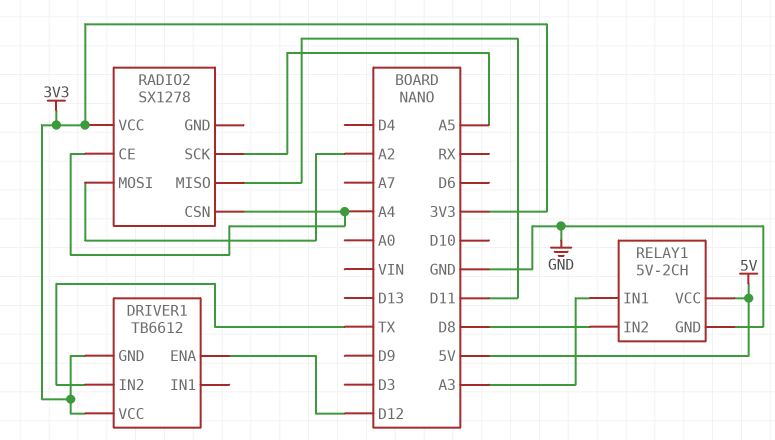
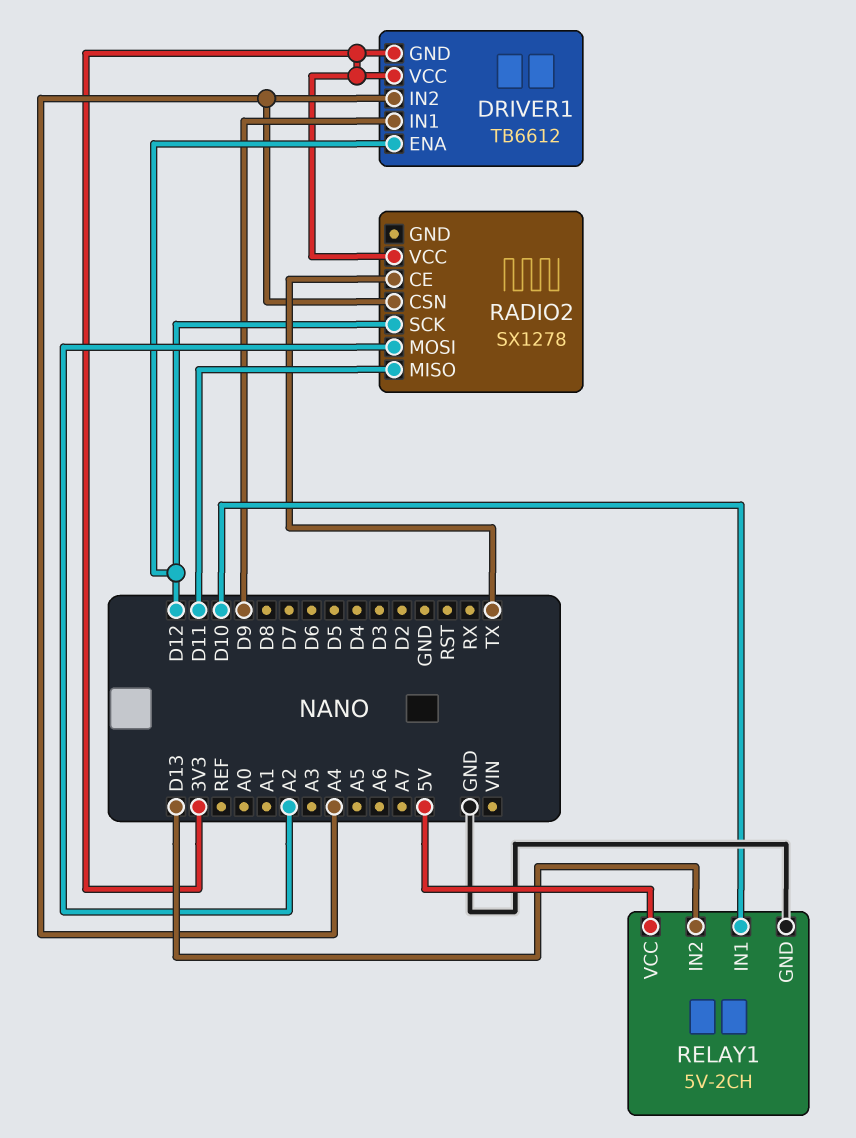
DRIVER1 pin IN1: none -> D9
DRIVER1 pin IN2: TX -> A4
RADIO2 pin CE: A4 -> TX
RADIO2 pin SCK: A5 -> D12
RELAY1 pin IN1: A3 -> D10
RELAY1 pin IN2: D8 -> D13

